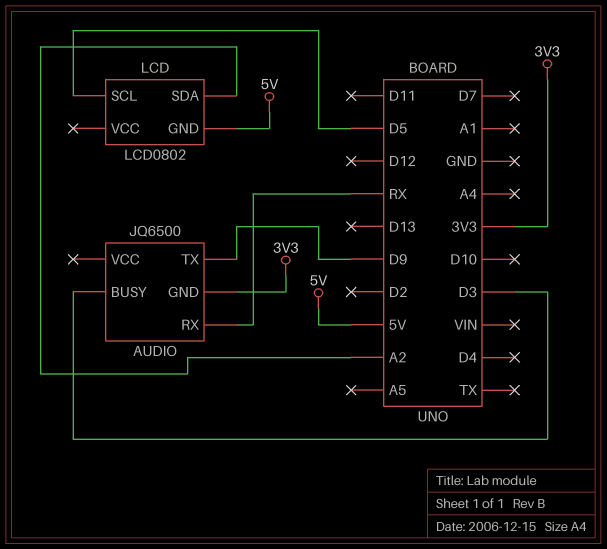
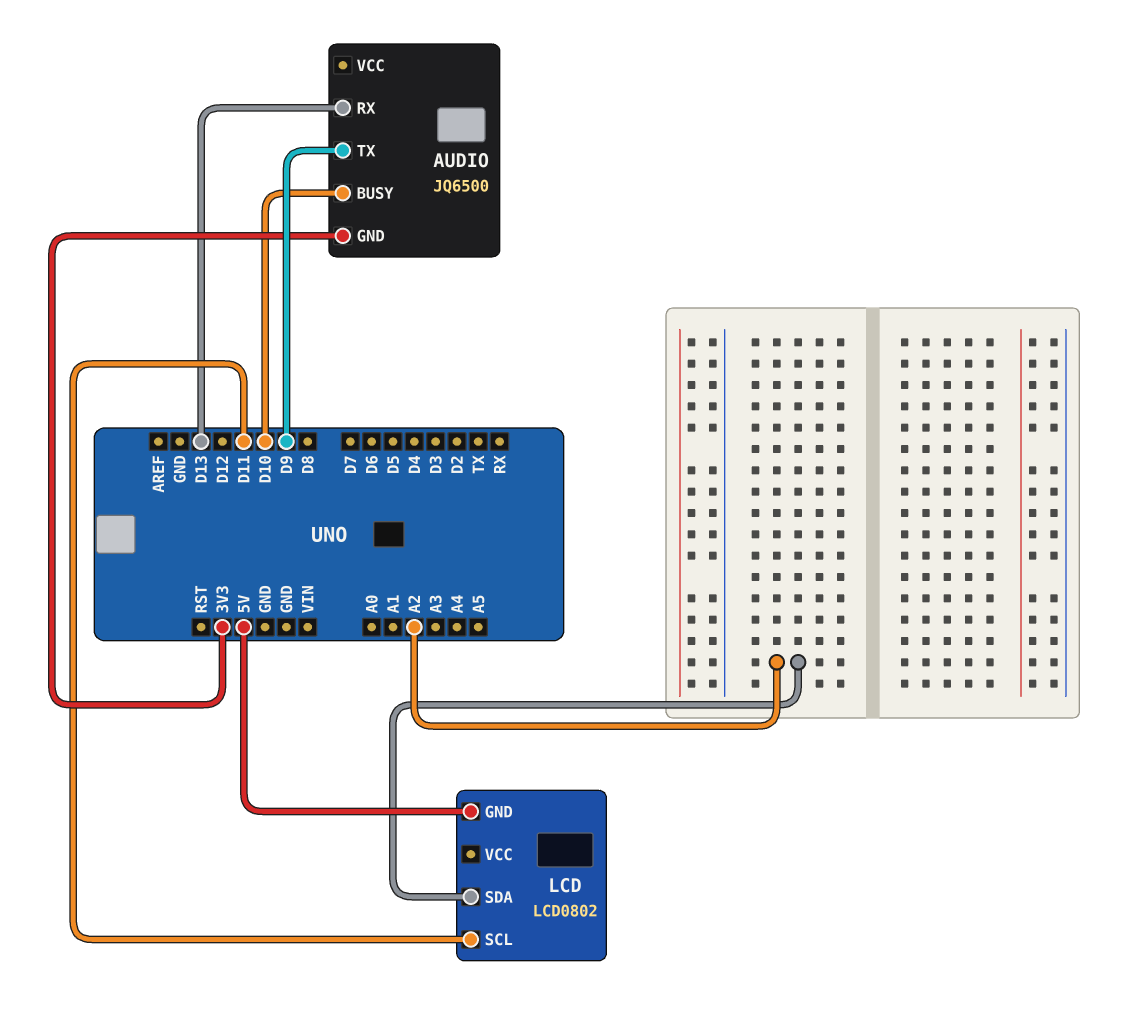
AUDIO pin BUSY: D3 -> D10
AUDIO pin RX: RX -> D13
LCD pin SCL: D5 -> D11

